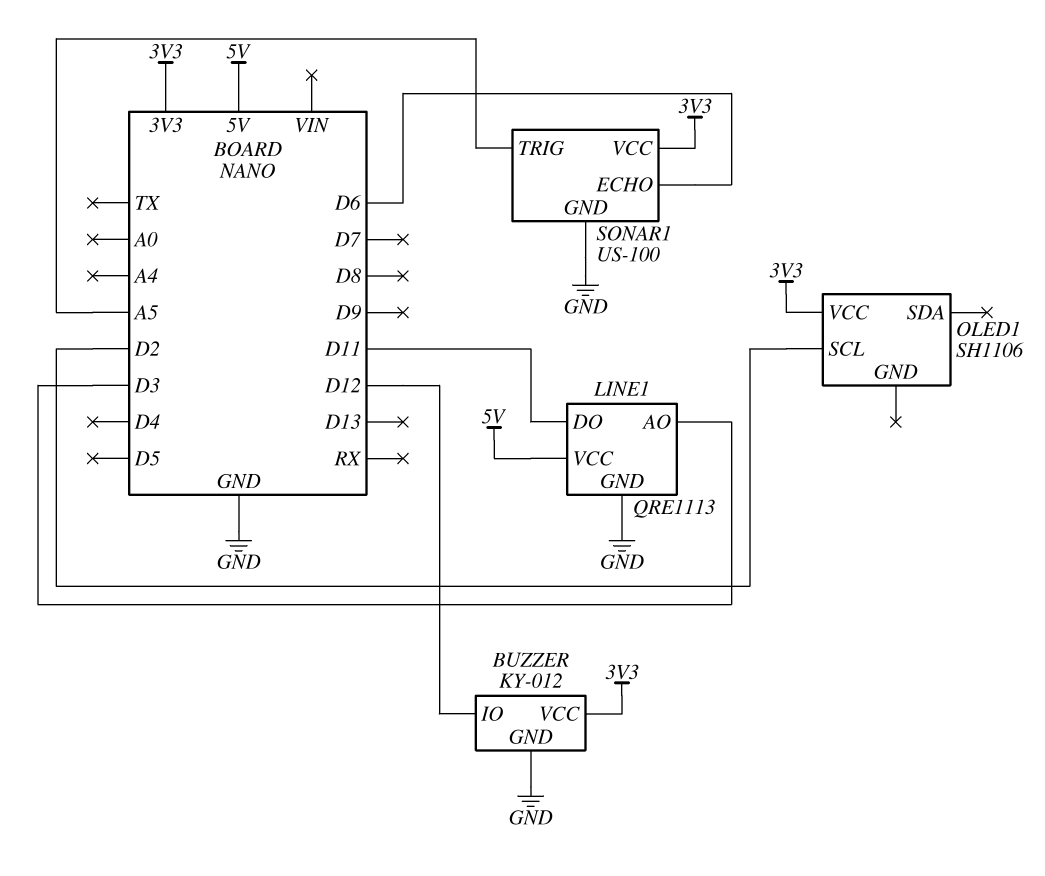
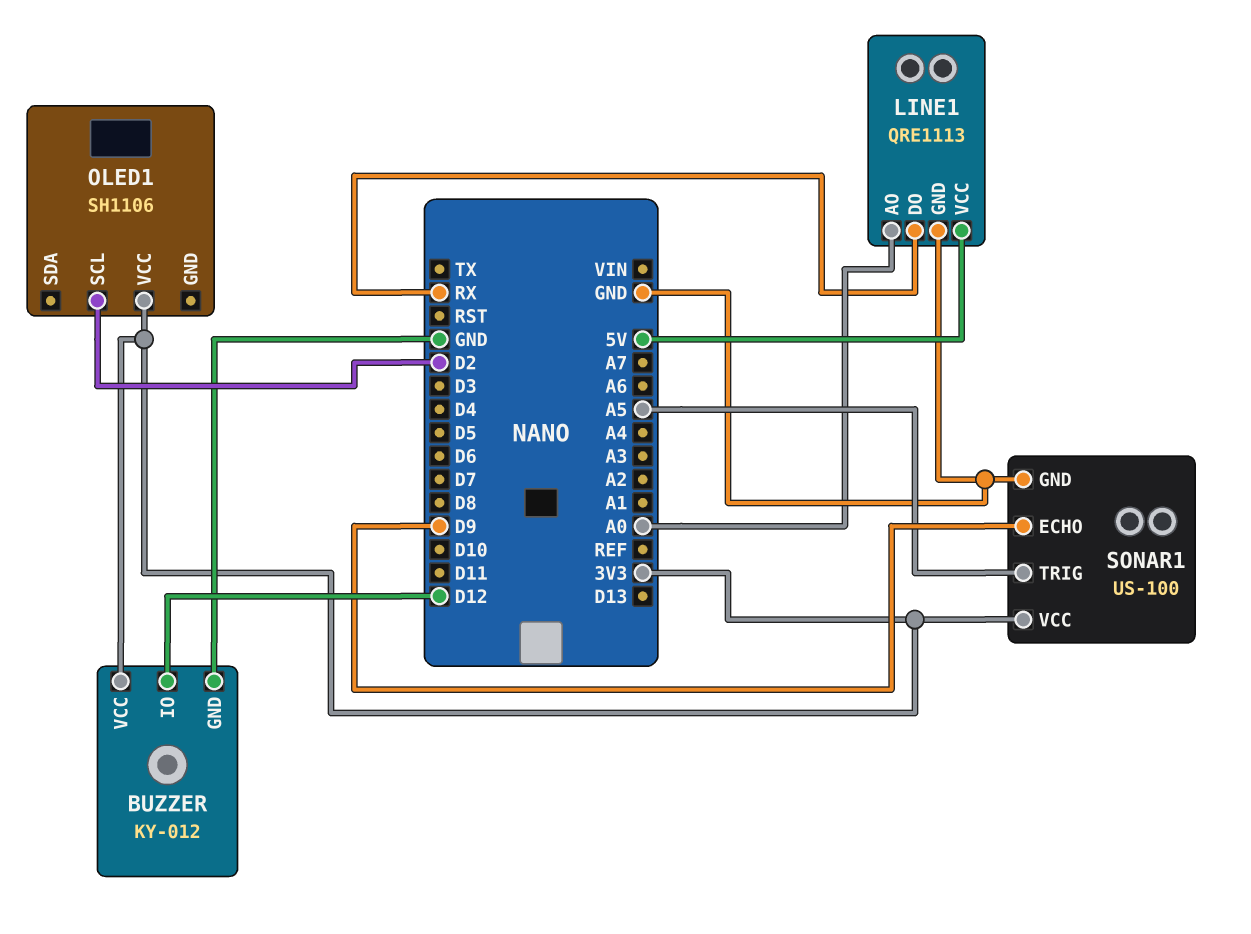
LINE1 pin AO: D3 -> A0
LINE1 pin DO: D11 -> RX
SONAR1 pin ECHO: D6 -> D9

